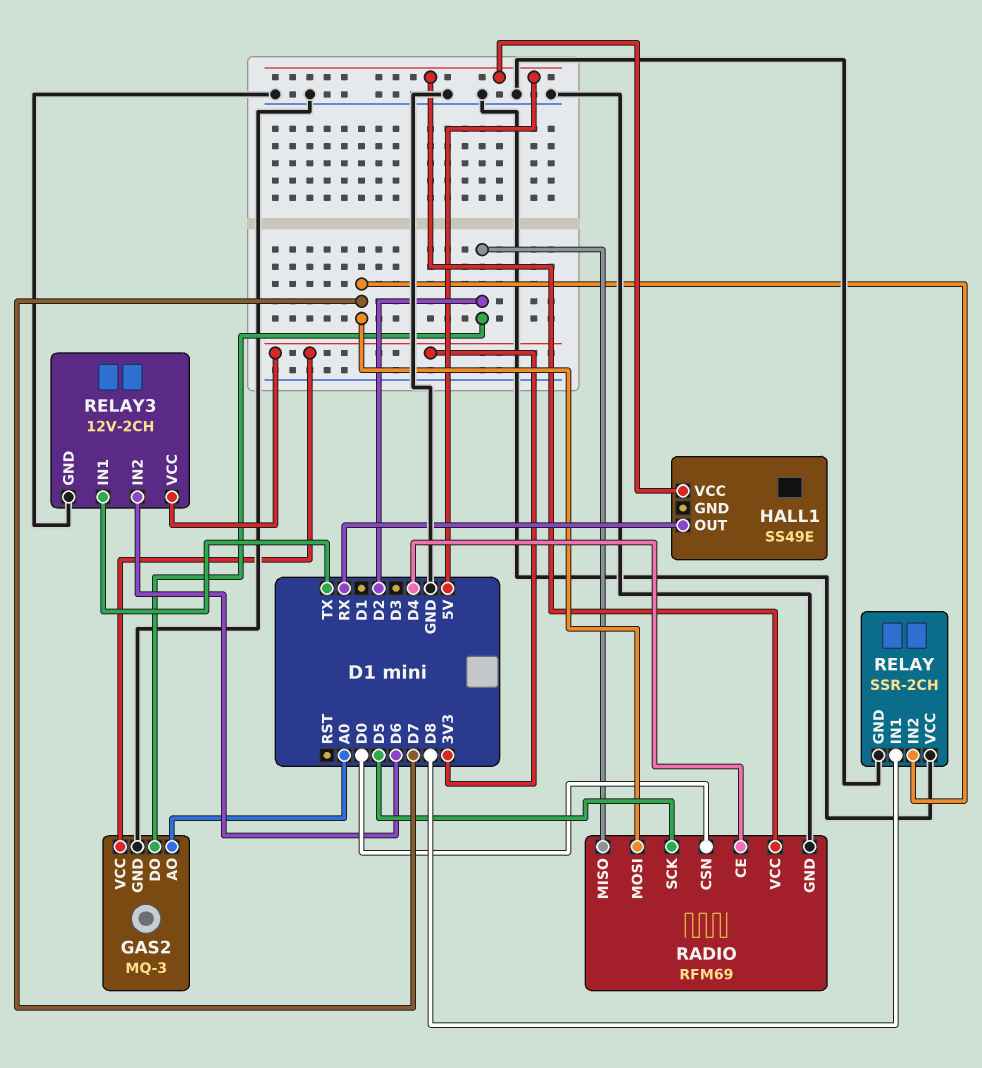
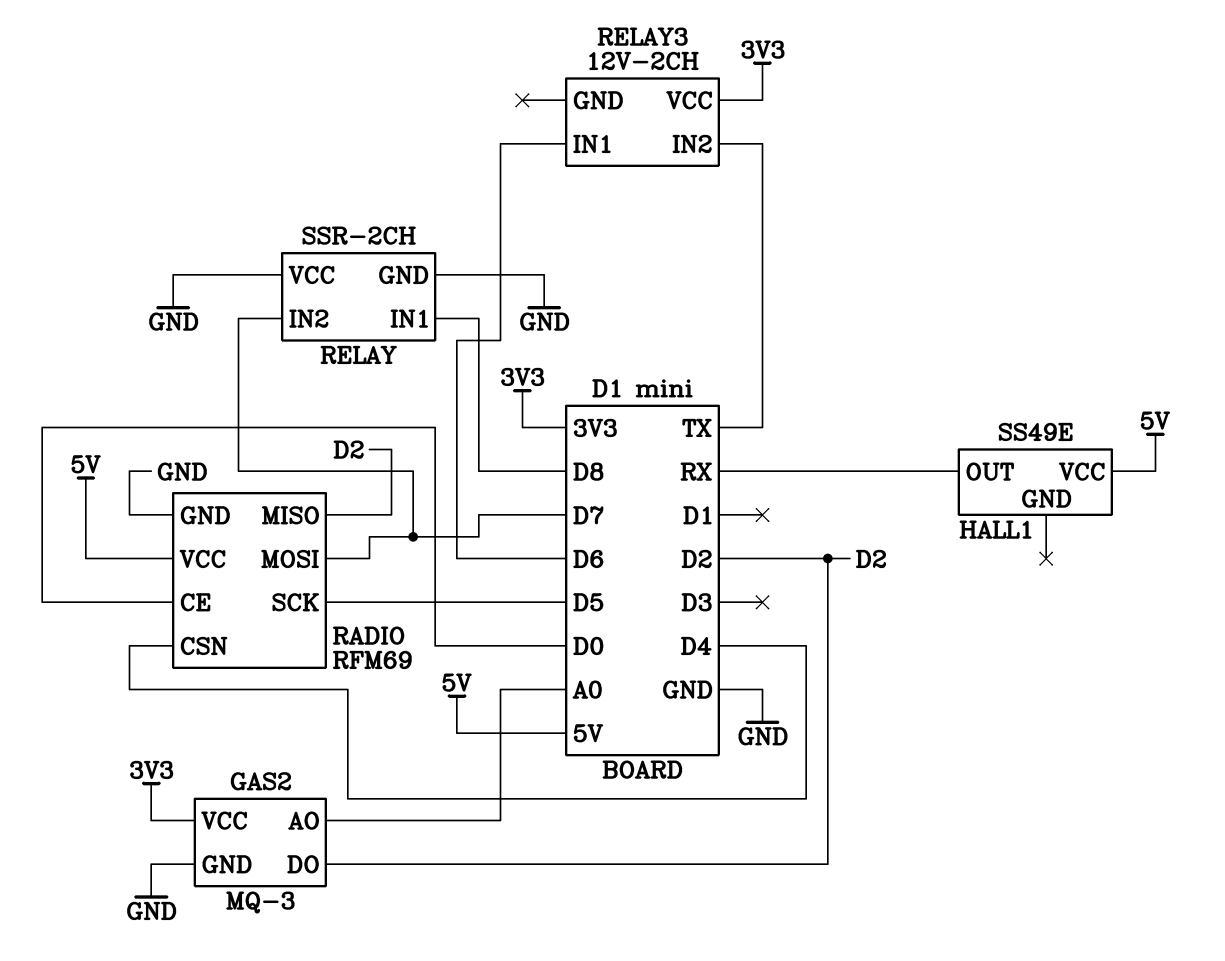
RADIO pin CE: D4 -> D0
RADIO pin CSN: D0 -> D4
RELAY3 pin GND: GND -> none
RELAY3 pin IN1: TX -> D6
RELAY3 pin IN2: D6 -> TX

